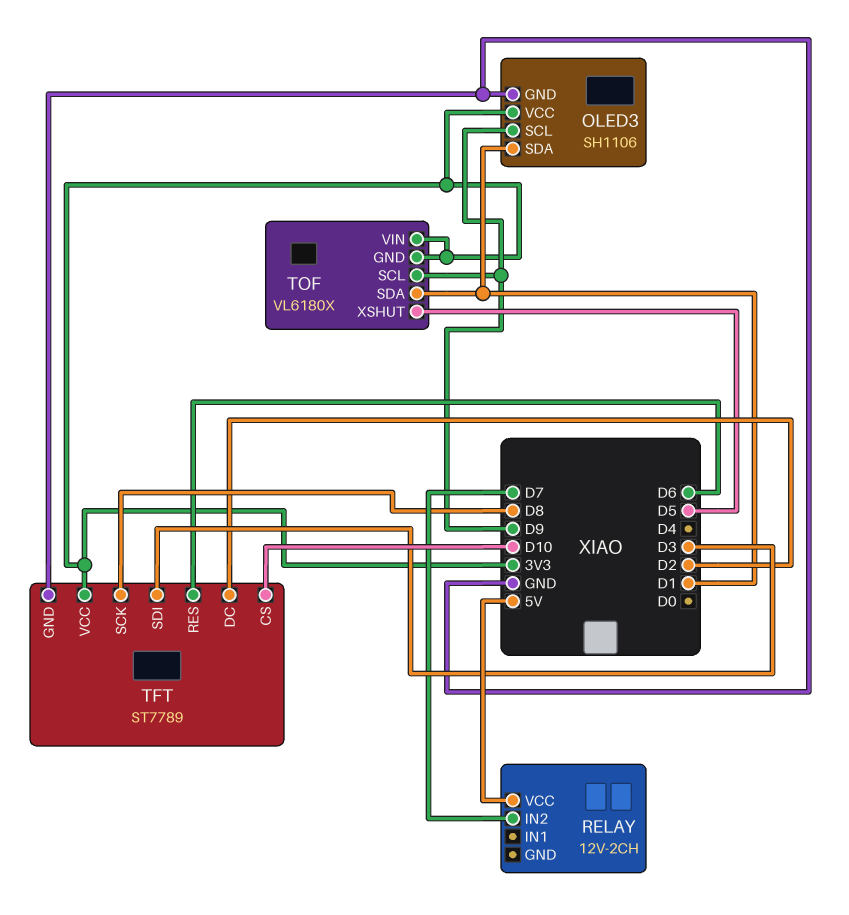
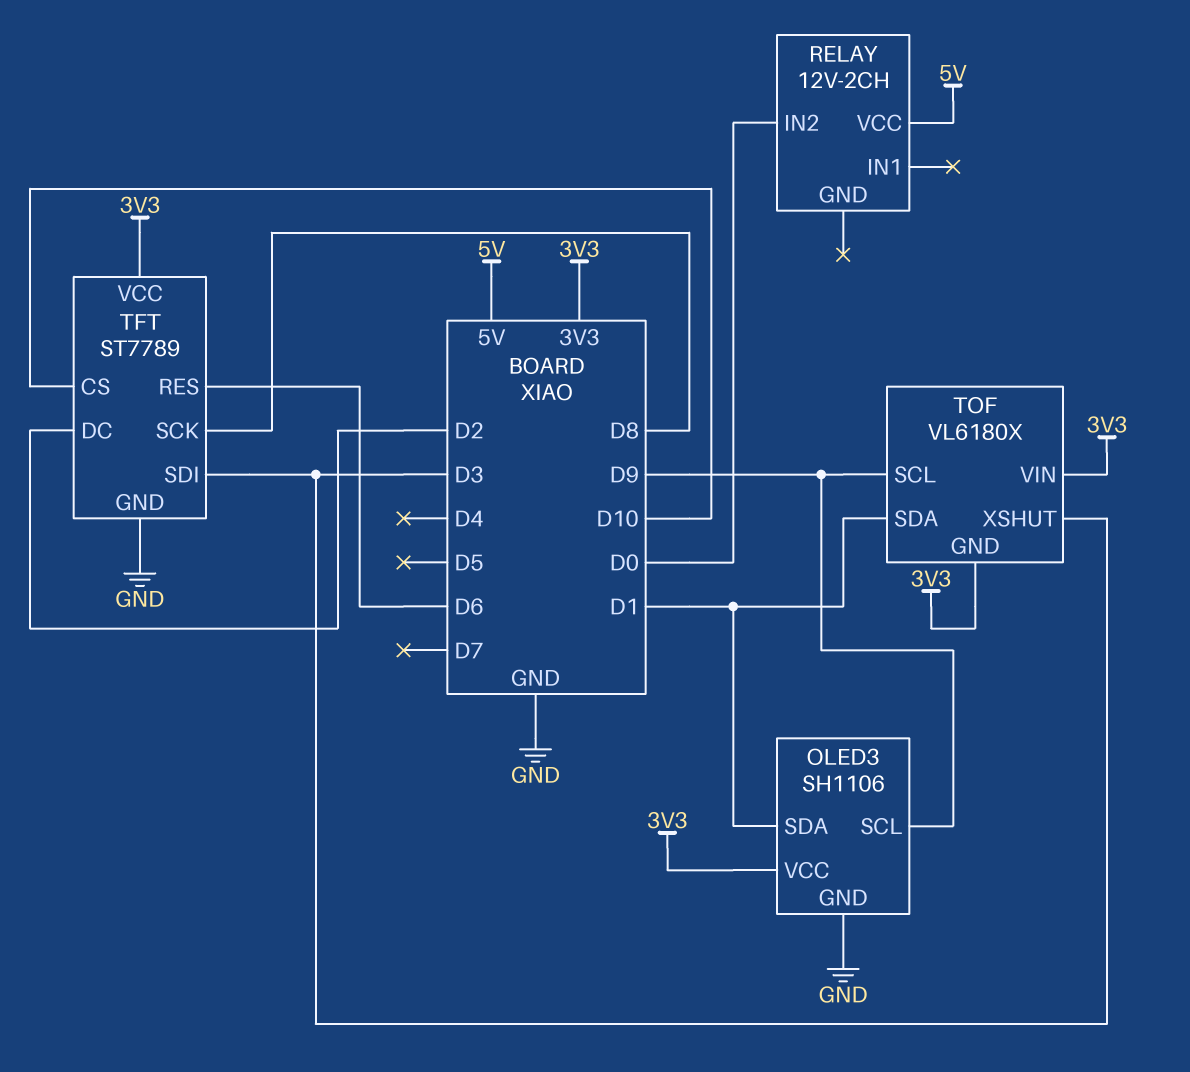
RELAY pin IN2: D7 -> D0
TOF pin XSHUT: D5 -> D3

